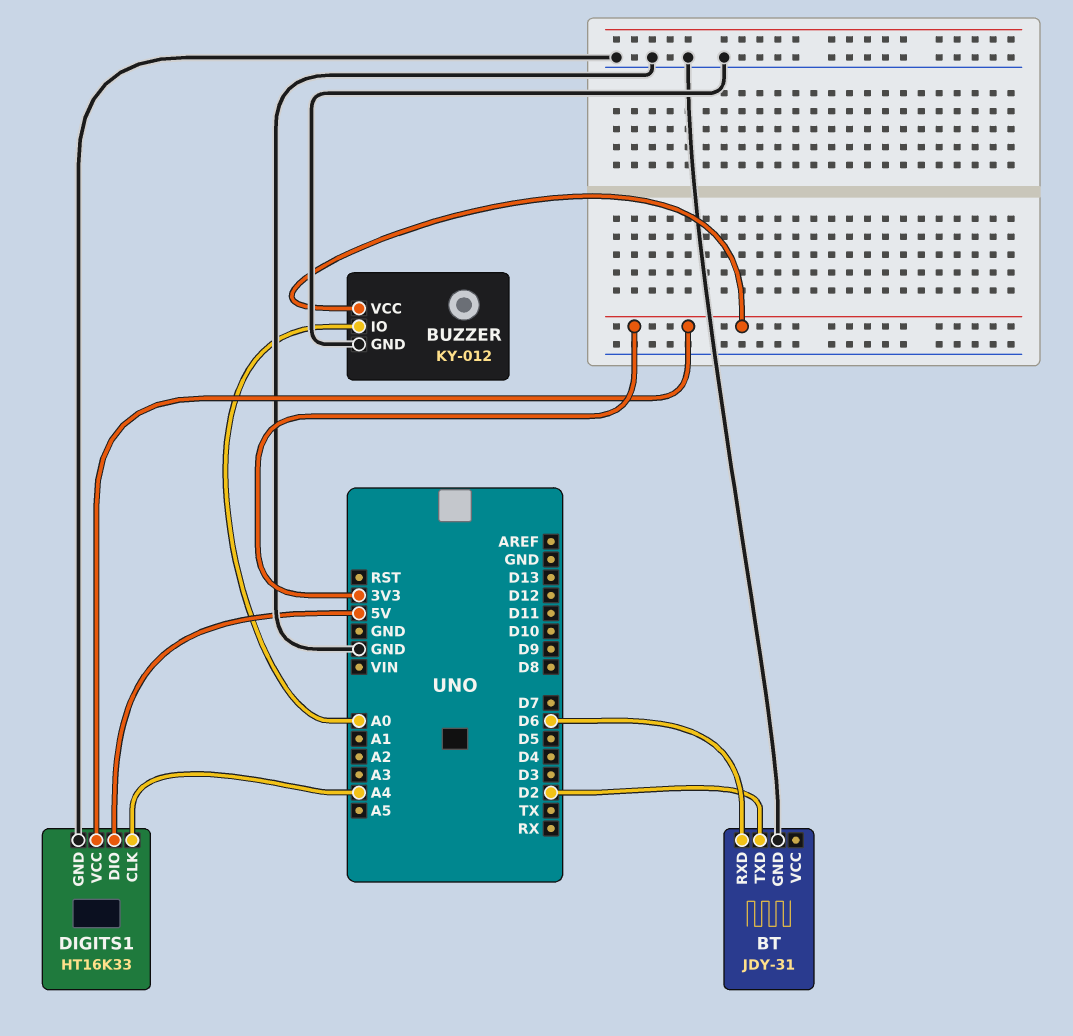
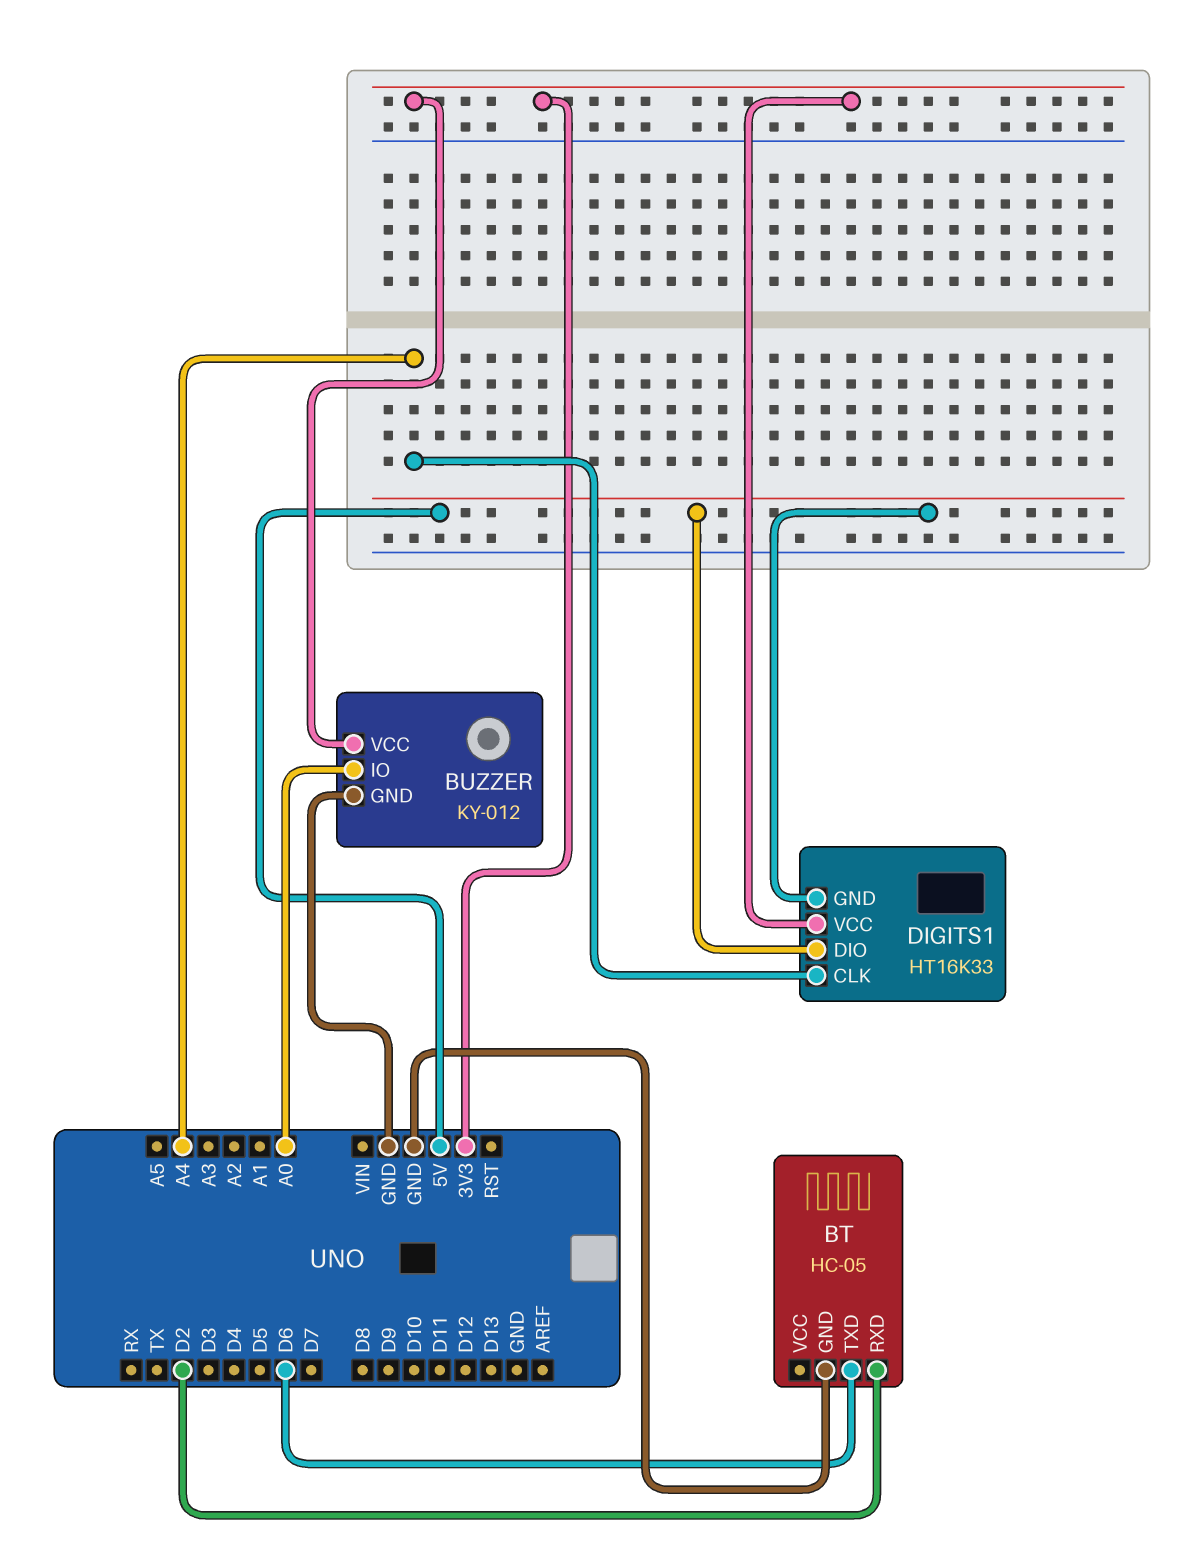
BT: JDY-31 -> HC-05
BT pin RXD: D6 -> D2
BT pin TXD: D2 -> D6
DIGITS1 pin GND: GND -> 5V

